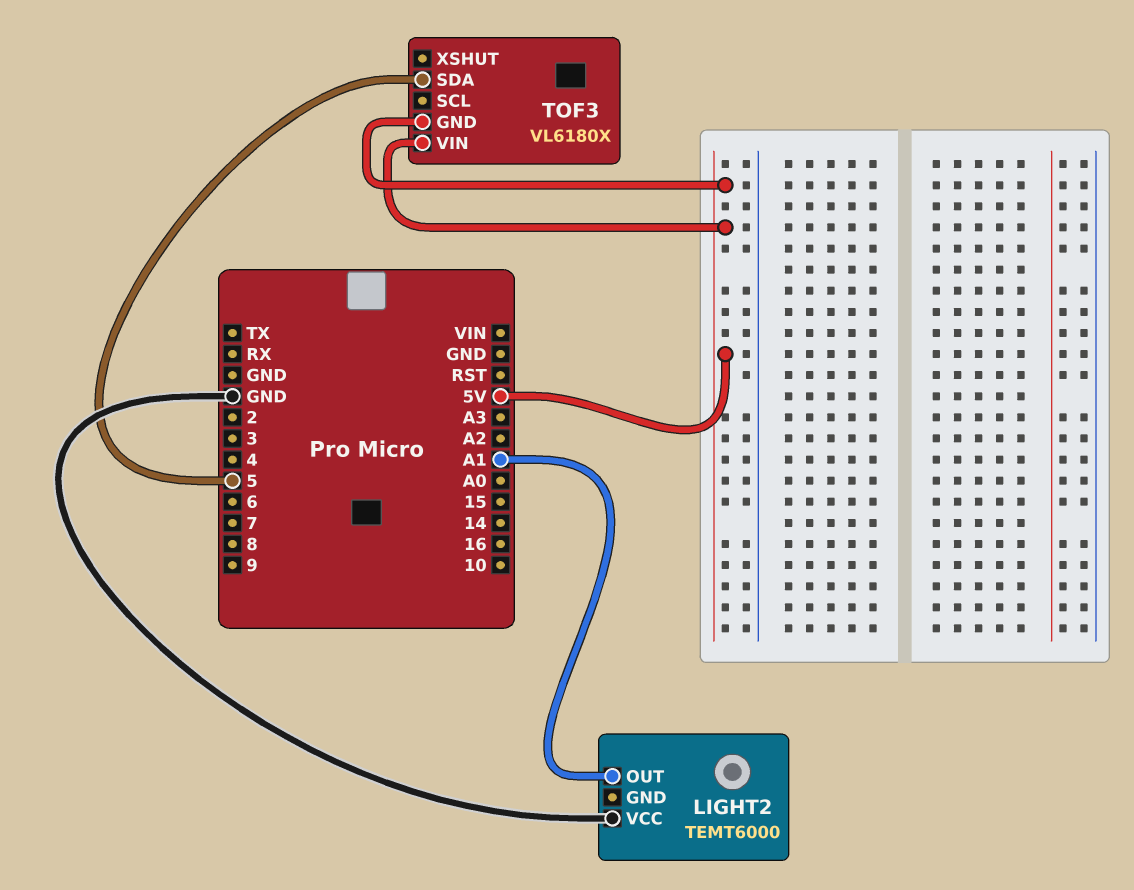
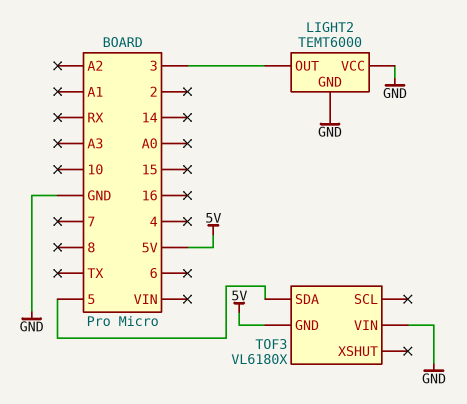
LIGHT2 pin GND: none -> GND
LIGHT2 pin OUT: A1 -> 3
TOF3 pin VIN: 5V -> GND

